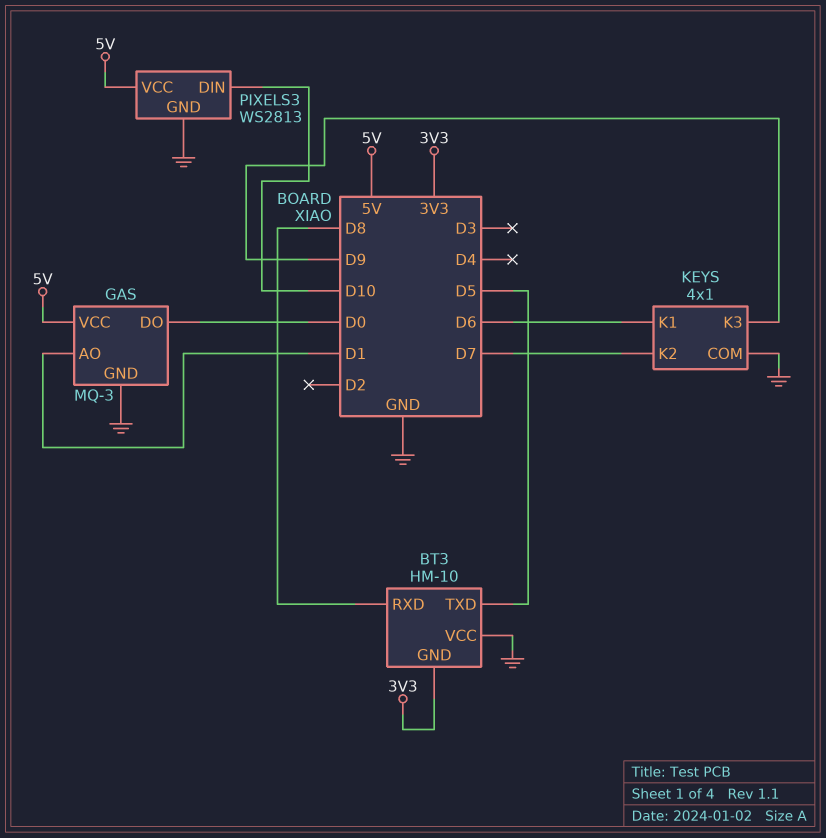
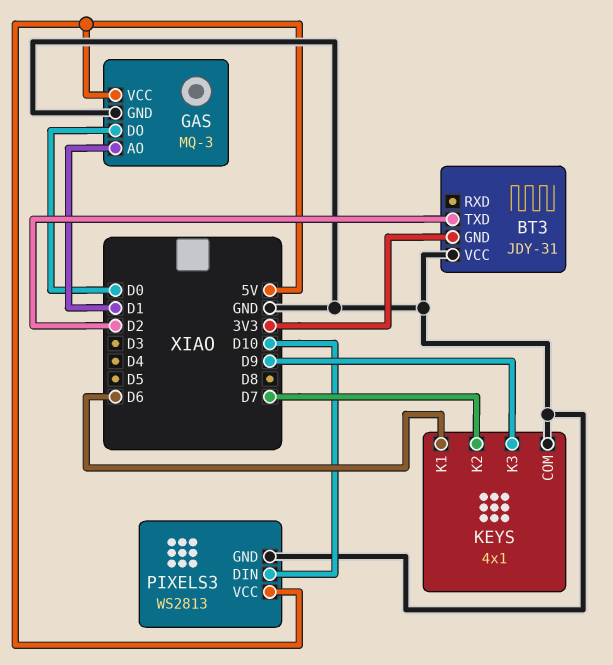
BT3: HM-10 -> JDY-31
BT3 pin RXD: D8 -> none
BT3 pin TXD: D5 -> D2

